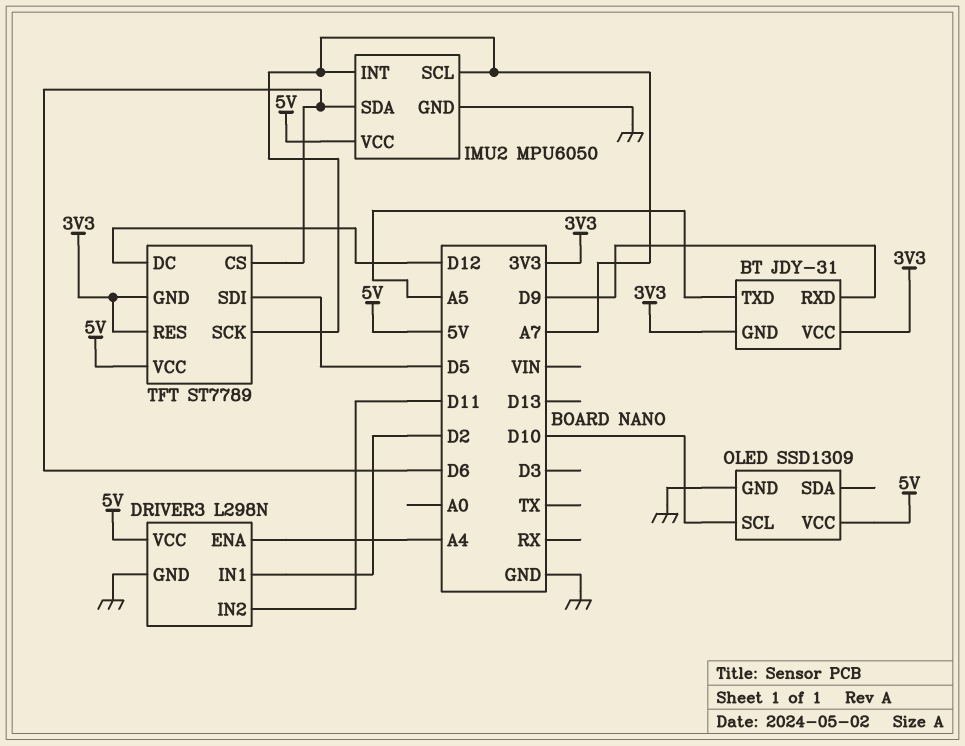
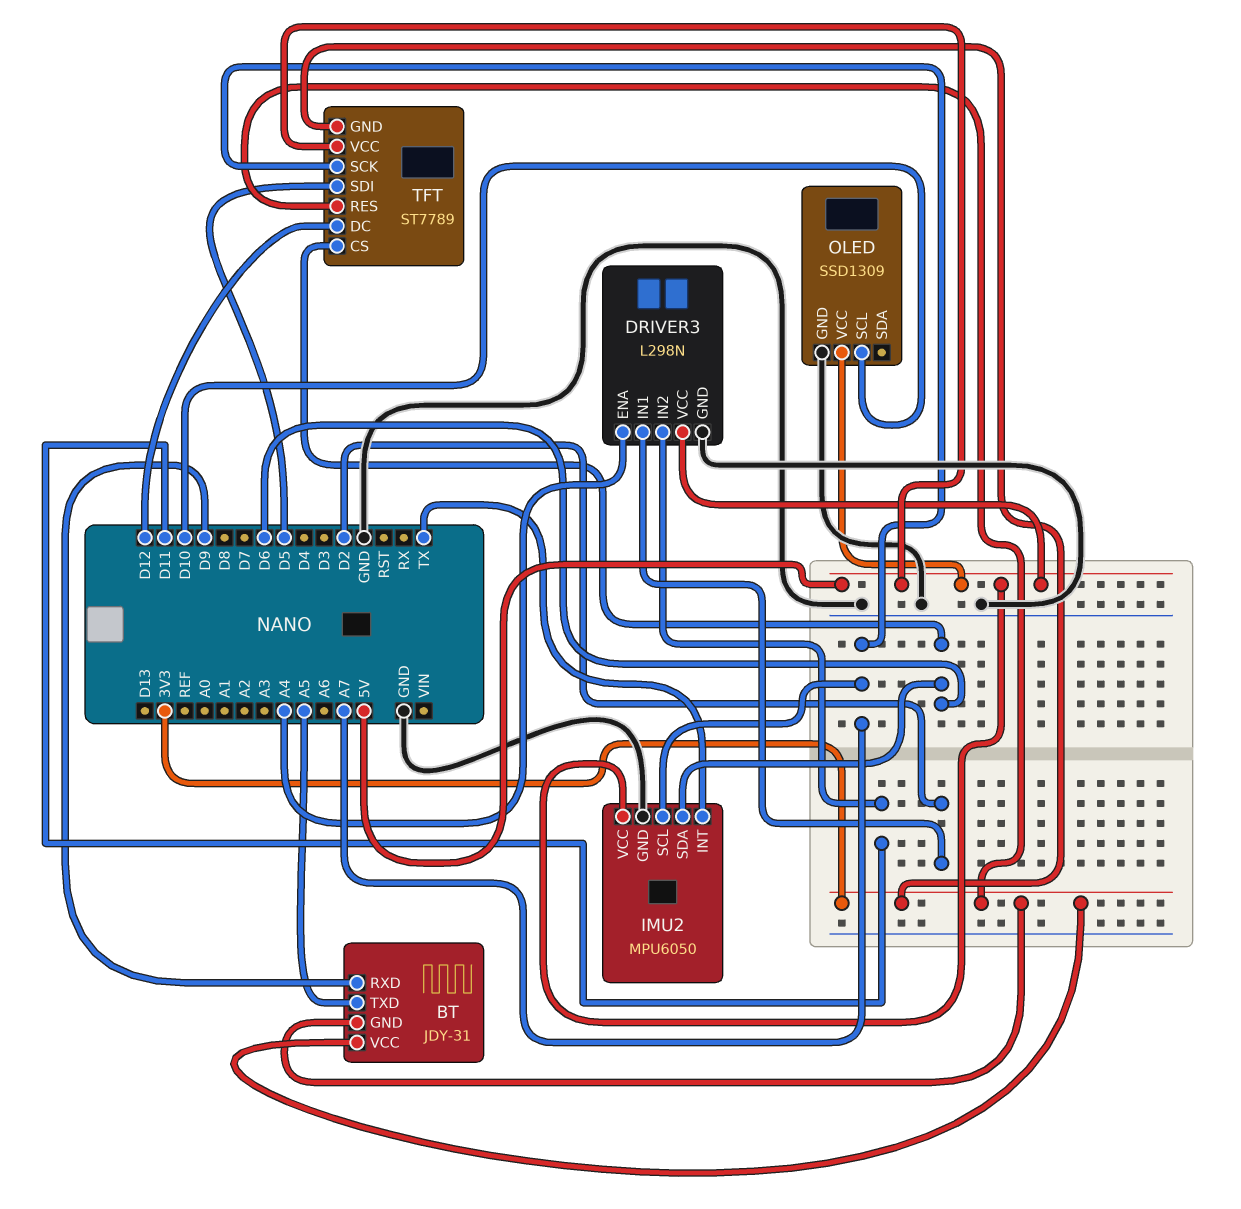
IMU2 pin INT: A7 -> TX

